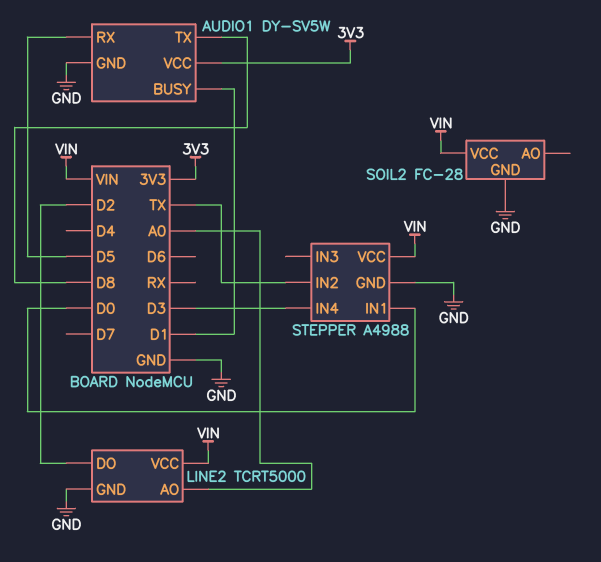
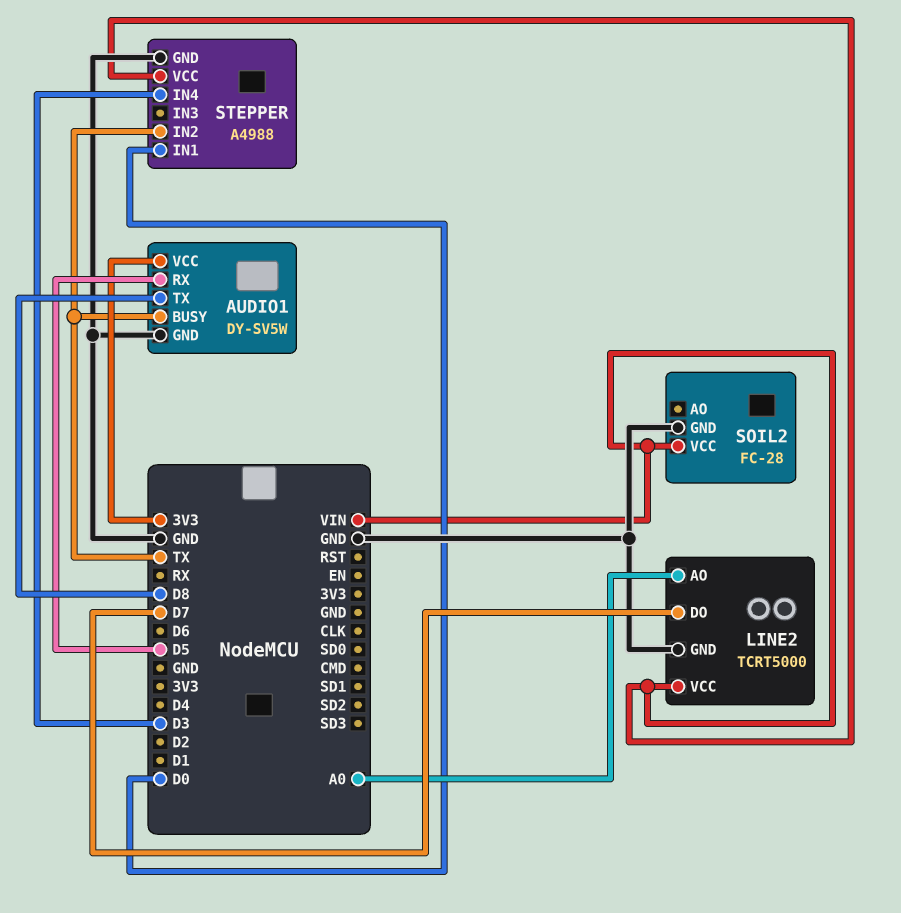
AUDIO1 pin BUSY: D1 -> TX
LINE2 pin DO: D2 -> D7

